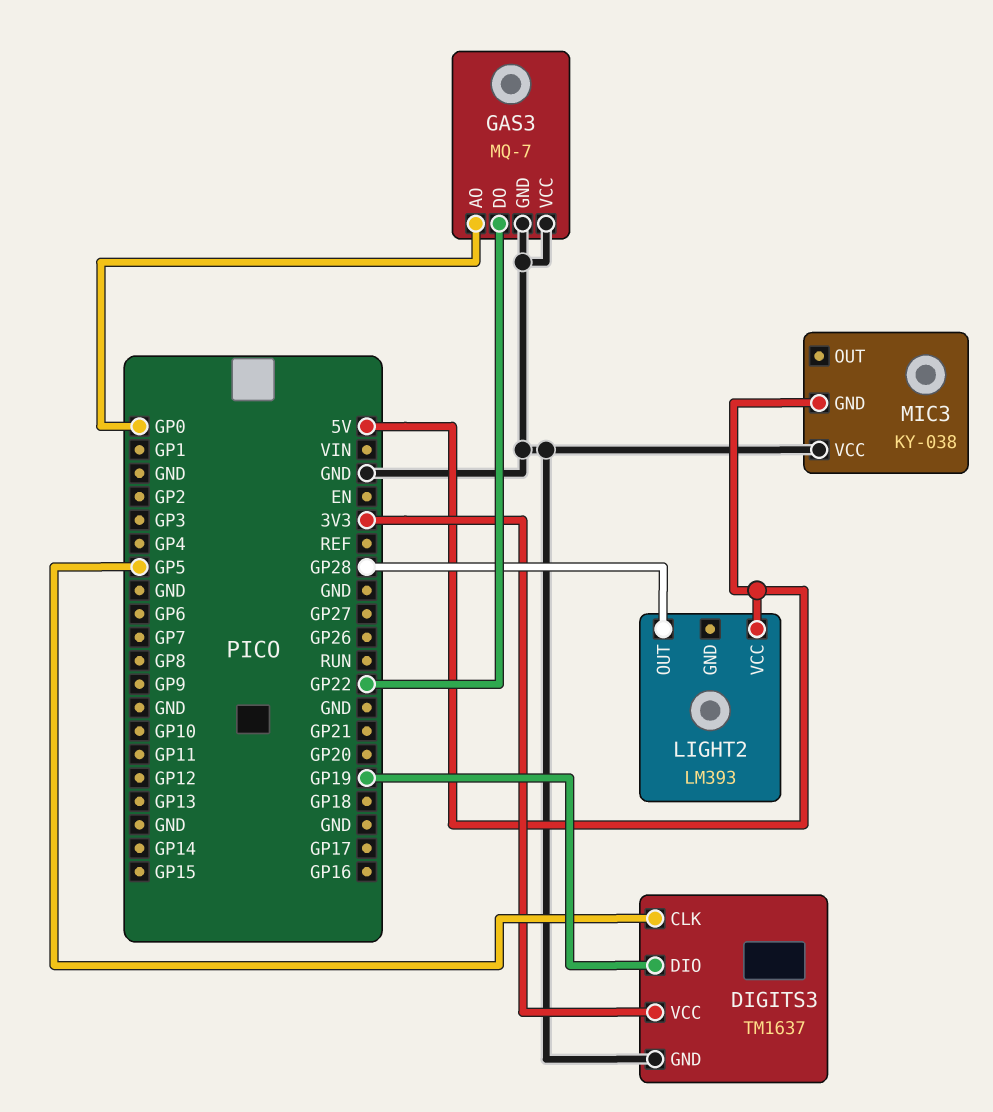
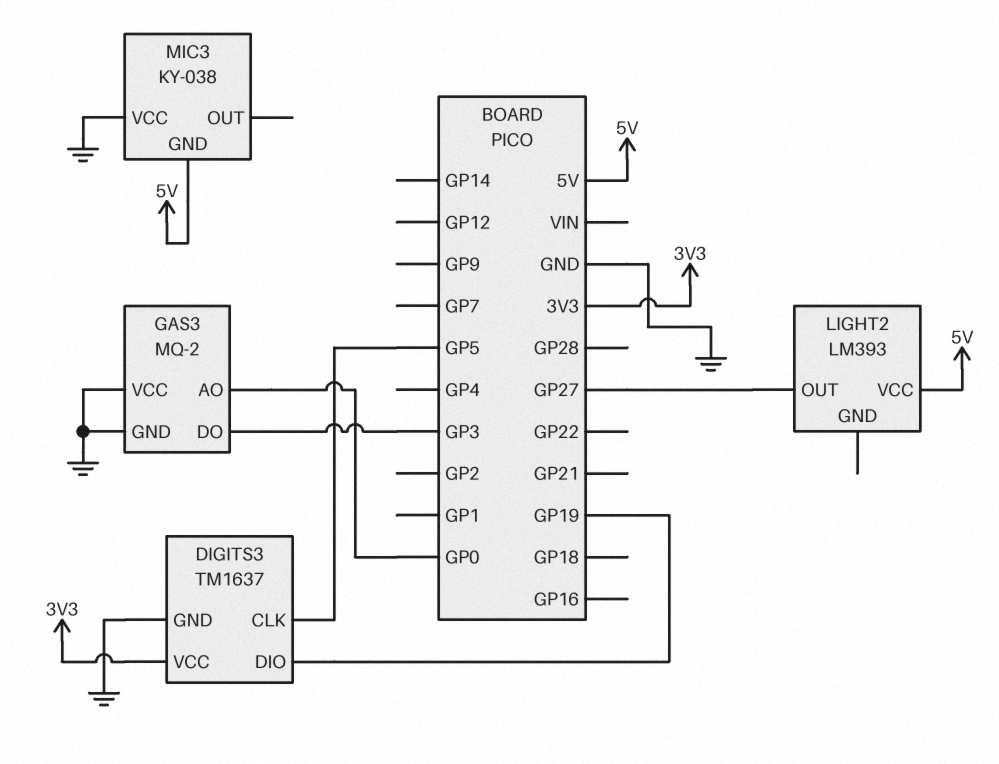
GAS3: MQ-7 -> MQ-2
GAS3 pin DO: GP22 -> GP3
LIGHT2 pin OUT: GP28 -> GP27

